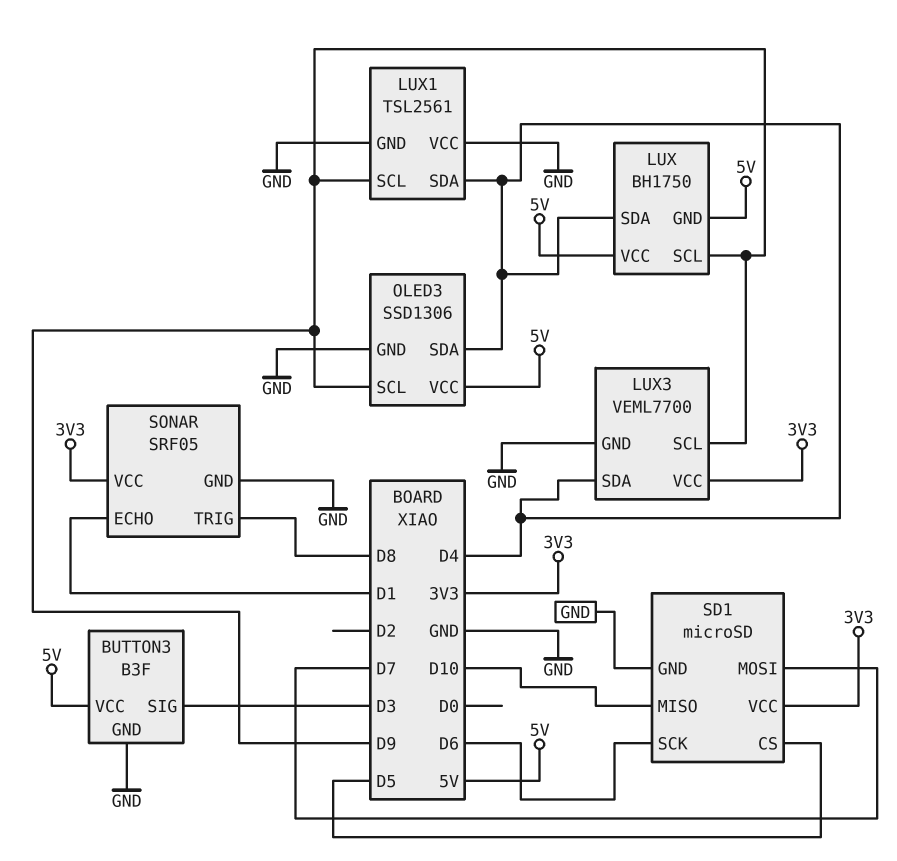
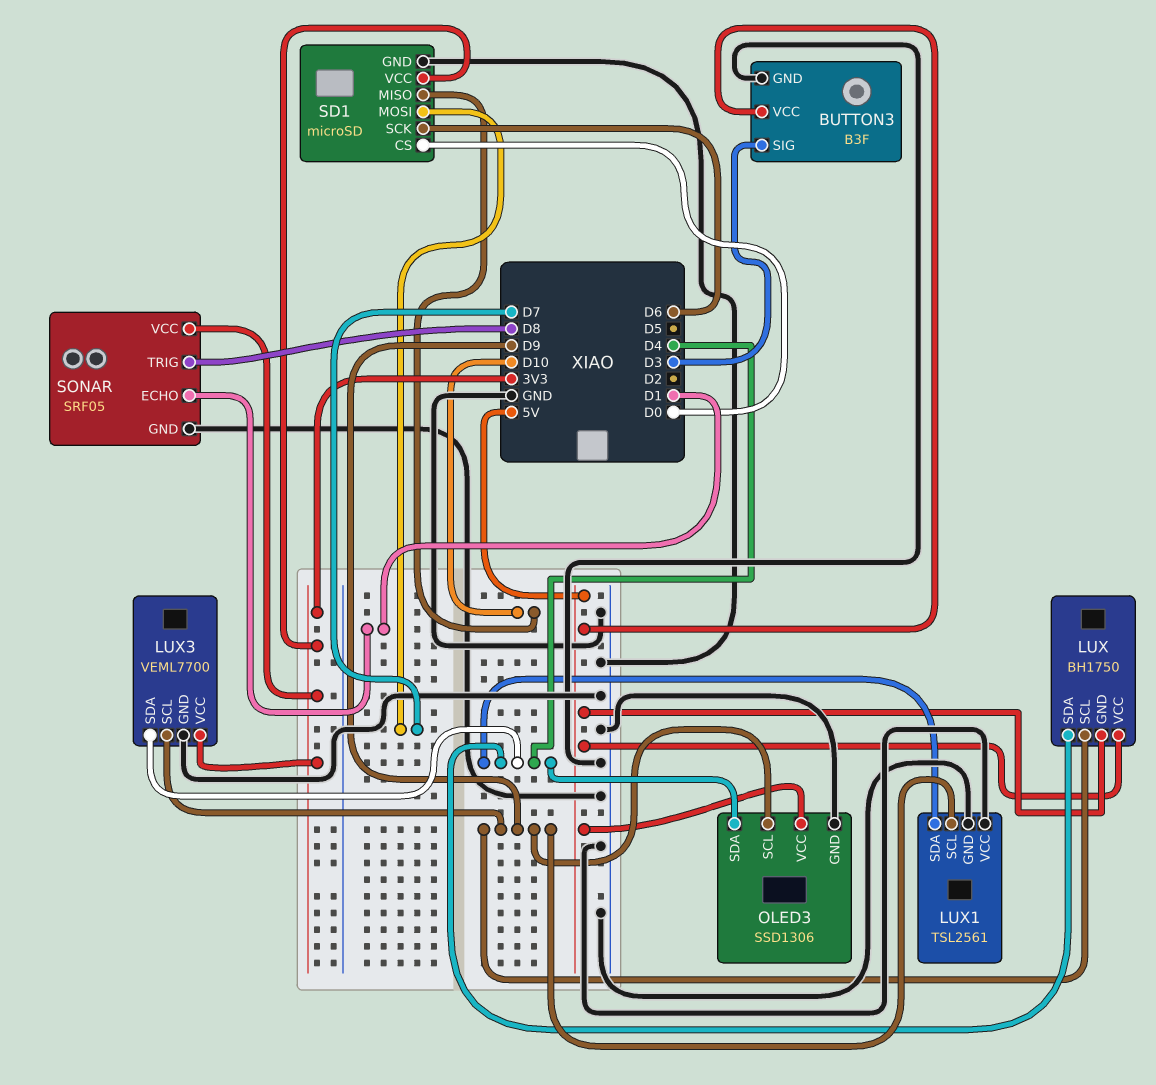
SD1 pin CS: D5 -> D0

